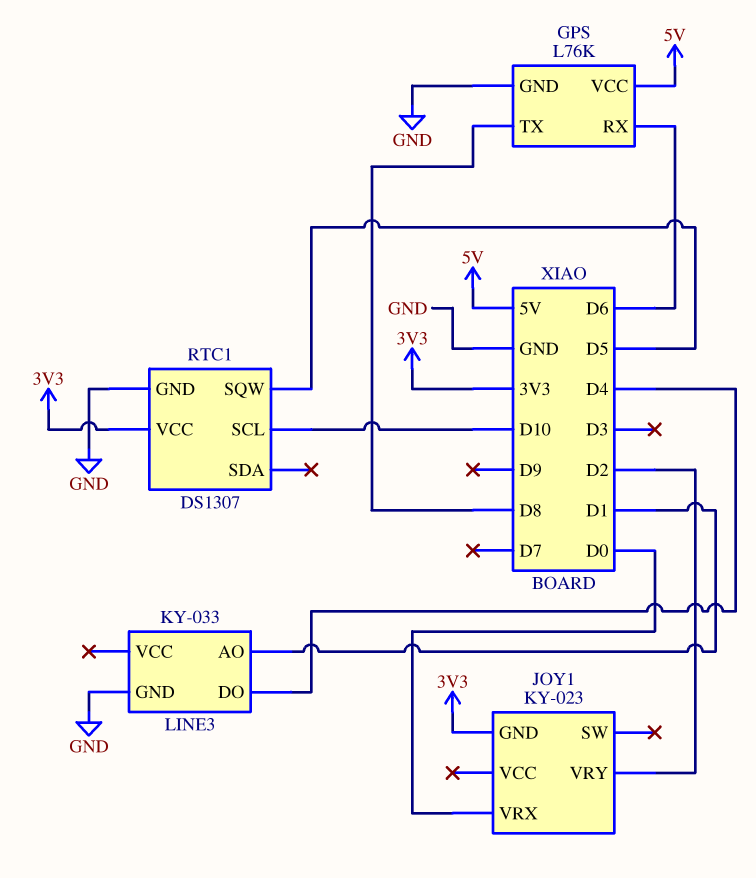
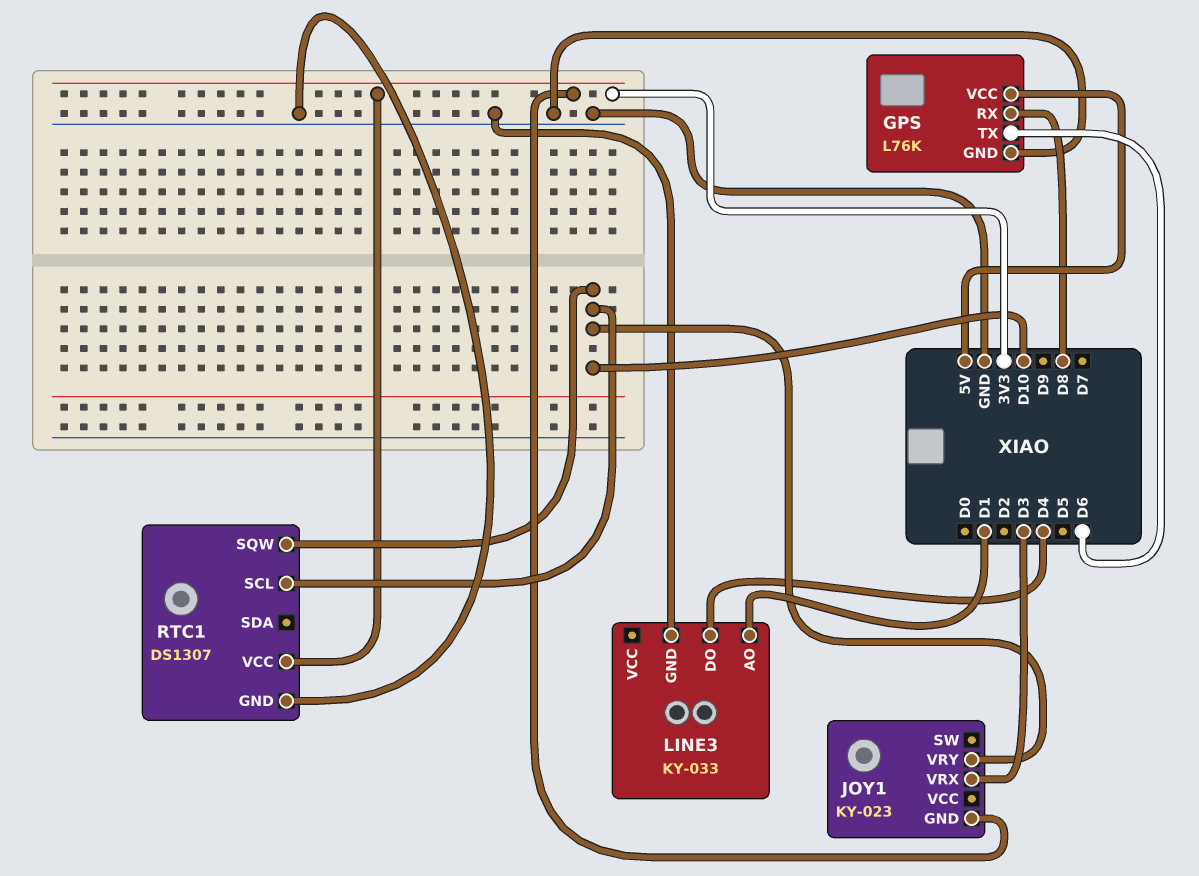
GPS pin RX: D6 -> D8
GPS pin TX: D8 -> D6
JOY1 pin VRX: D0 -> D3
JOY1 pin VRY: D2 -> D10
RTC1 pin SQW: D5 -> D10

